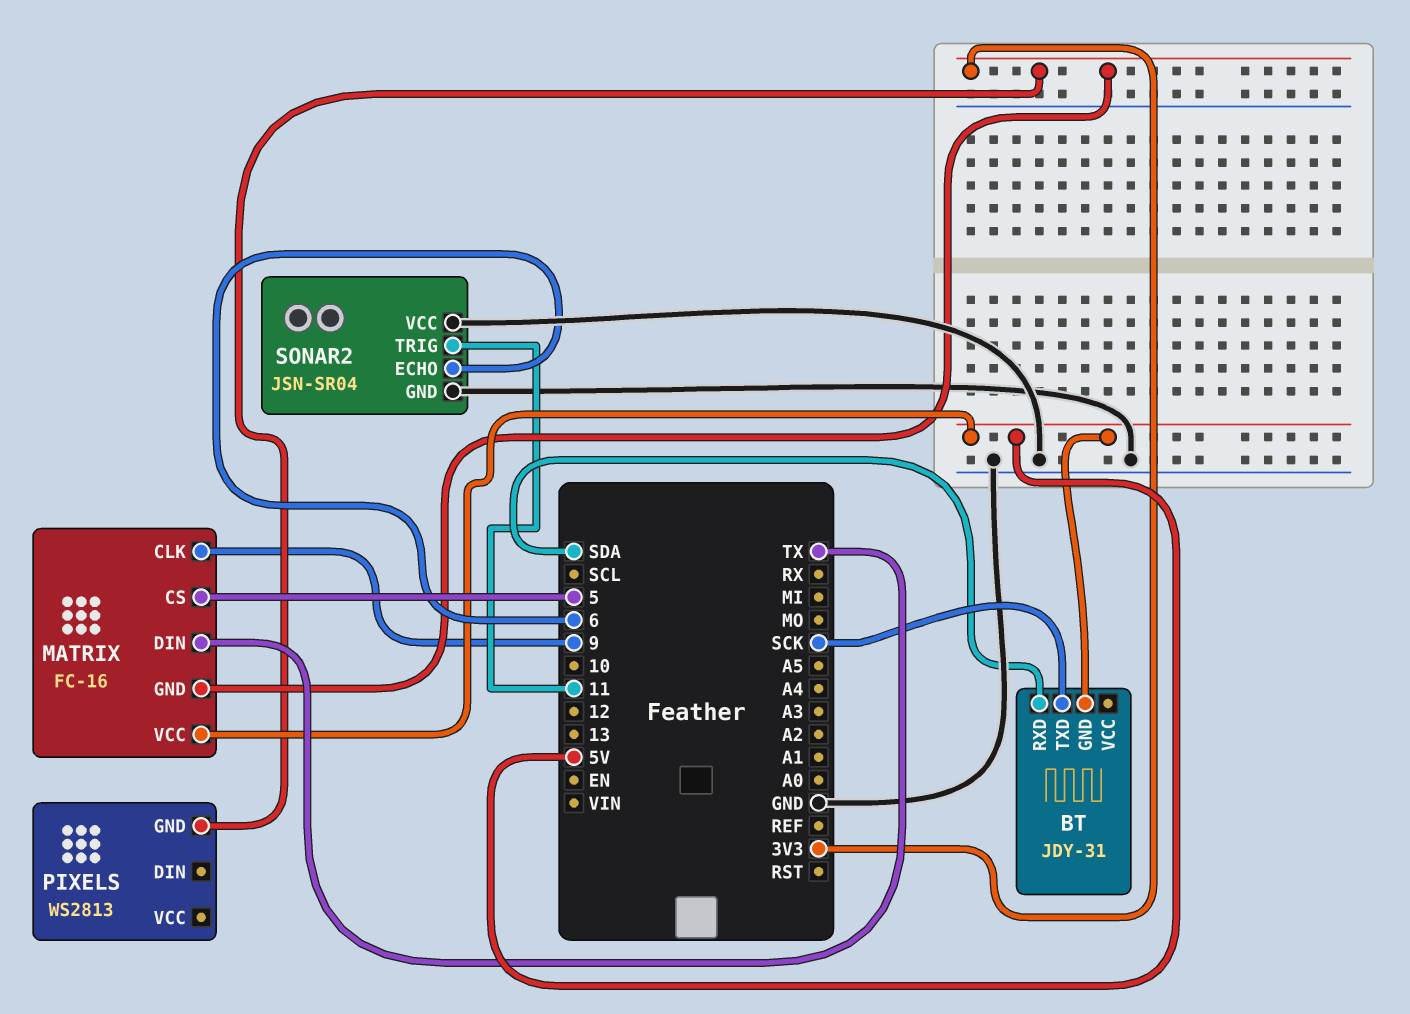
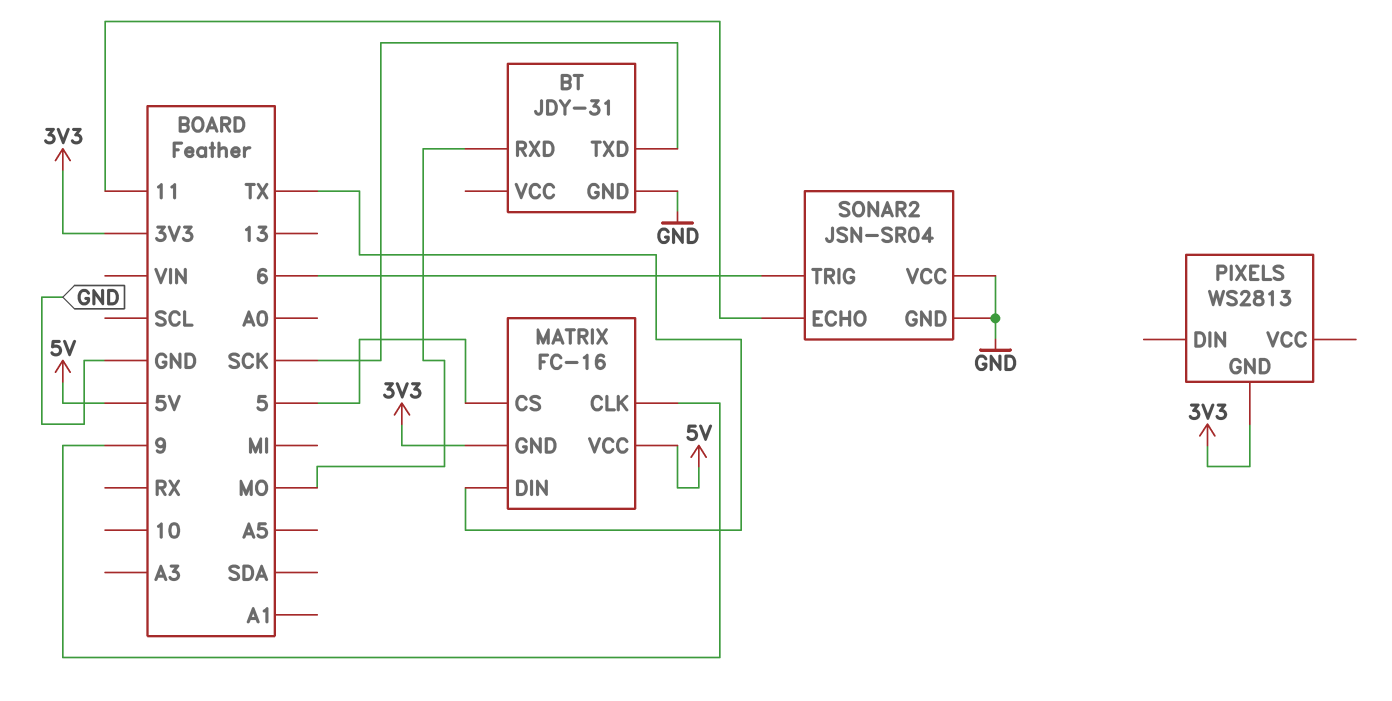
BT pin GND: 5V -> GND
BT pin RXD: SDA -> MO
SONAR2 pin ECHO: 6 -> 11
SONAR2 pin TRIG: 11 -> 6

